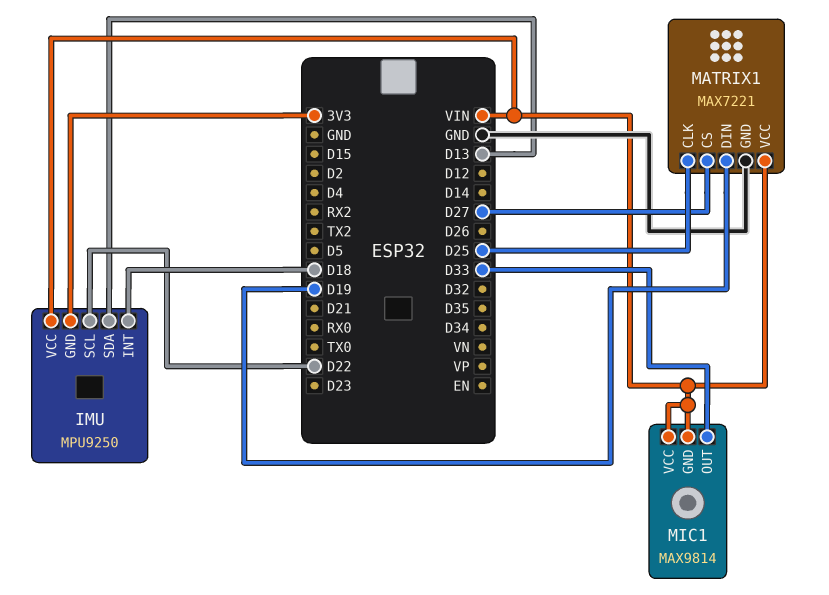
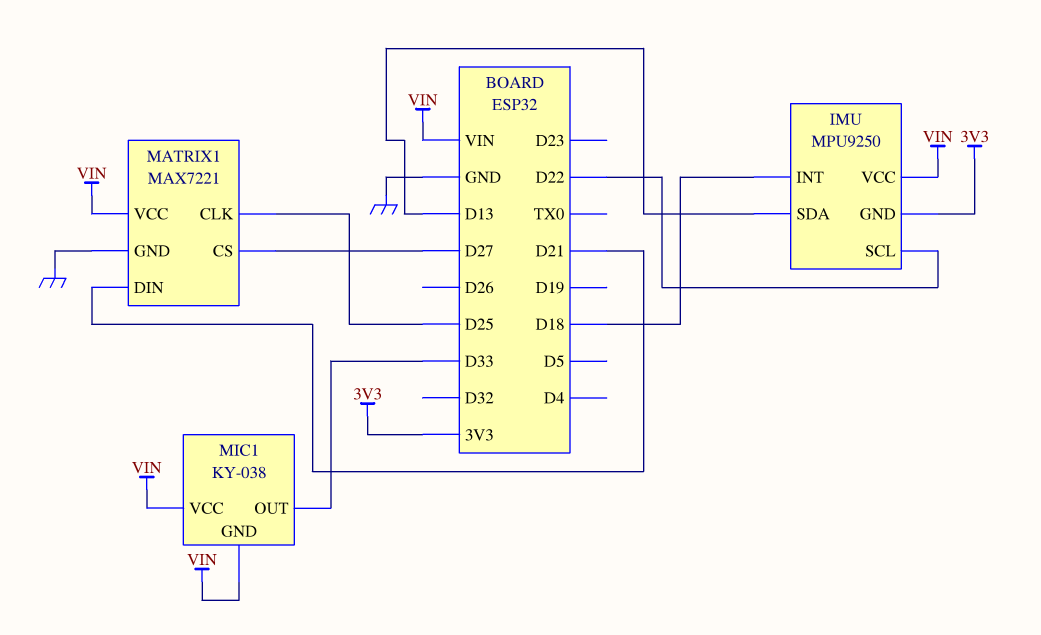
MATRIX1 pin DIN: D19 -> D21
MIC1: MAX9814 -> KY-038

